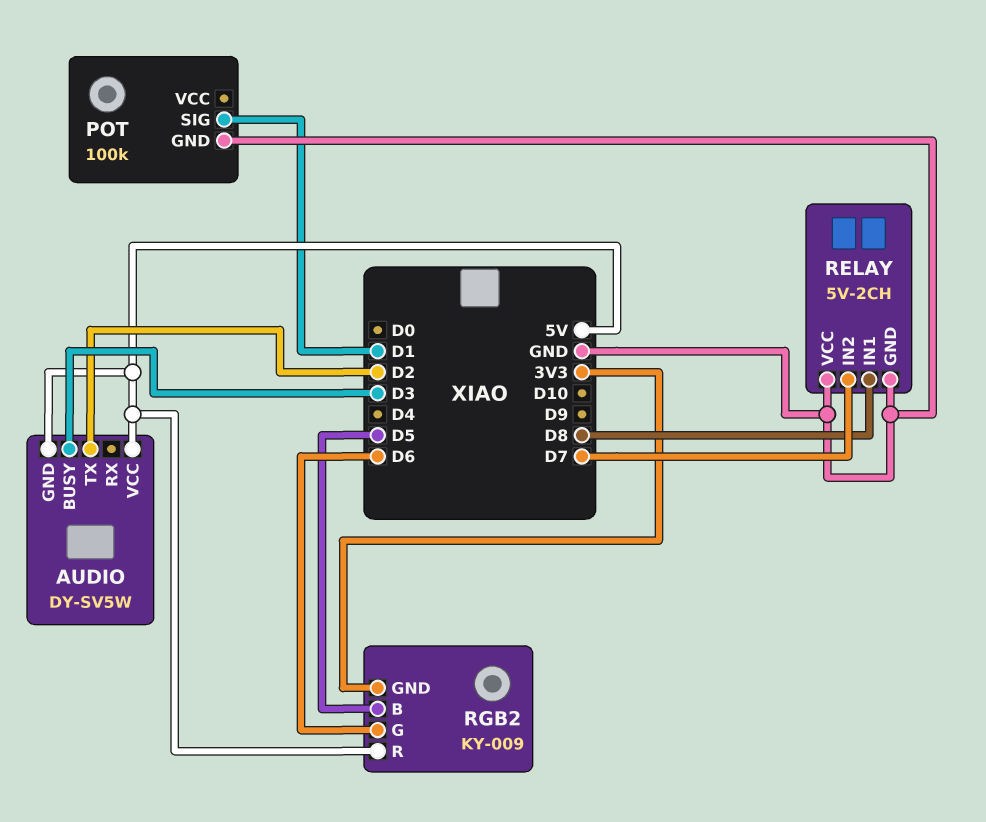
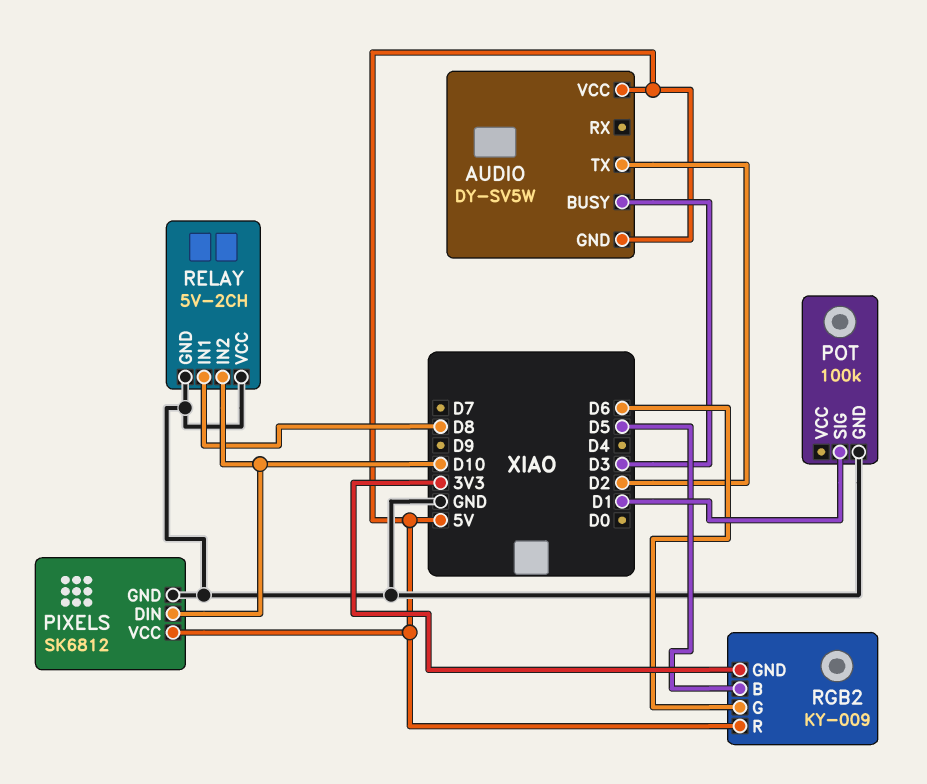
PIXELS: none -> SK6812
PIXELS pin DIN: none -> D10
PIXELS pin GND: none -> GND
PIXELS pin VCC: none -> 5V
RELAY pin IN2: D7 -> D10

